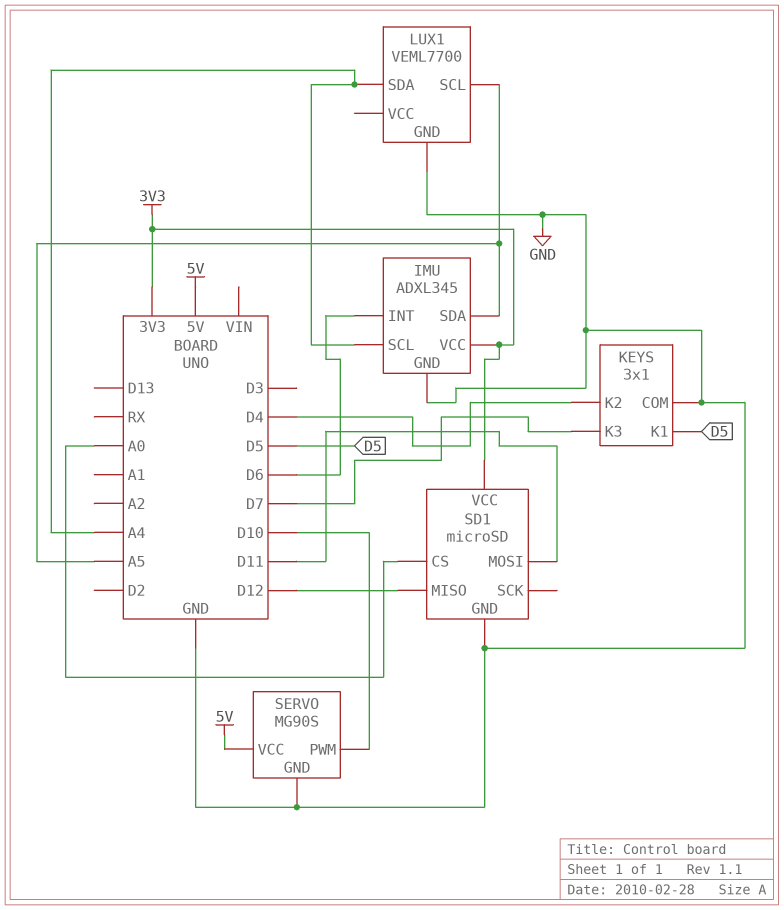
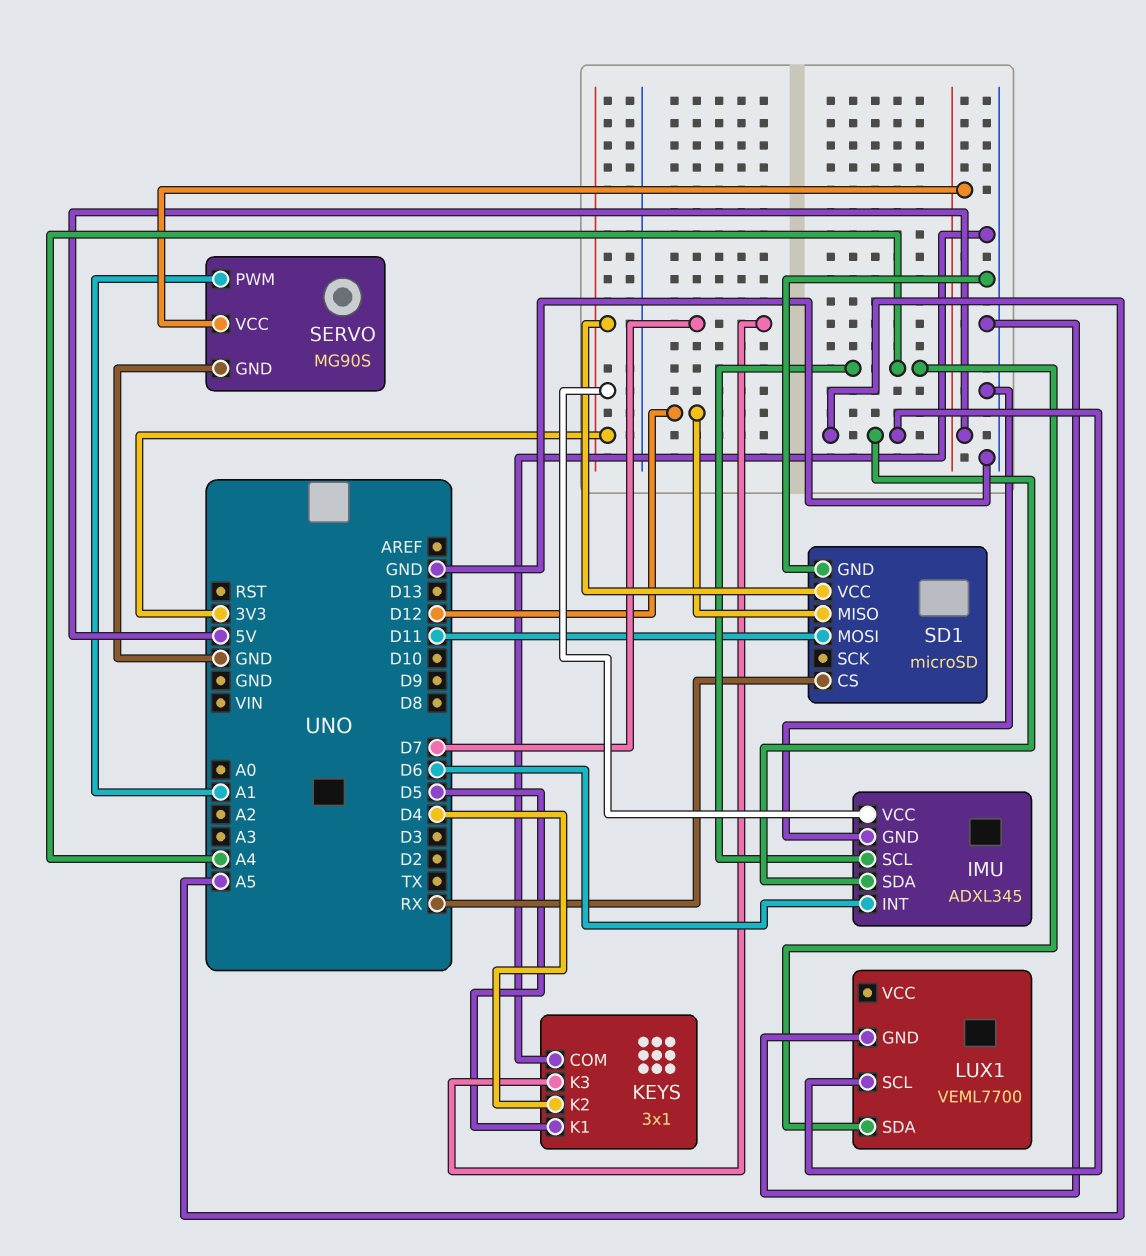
SD1 pin CS: A0 -> RX
SERVO pin PWM: D10 -> A1

